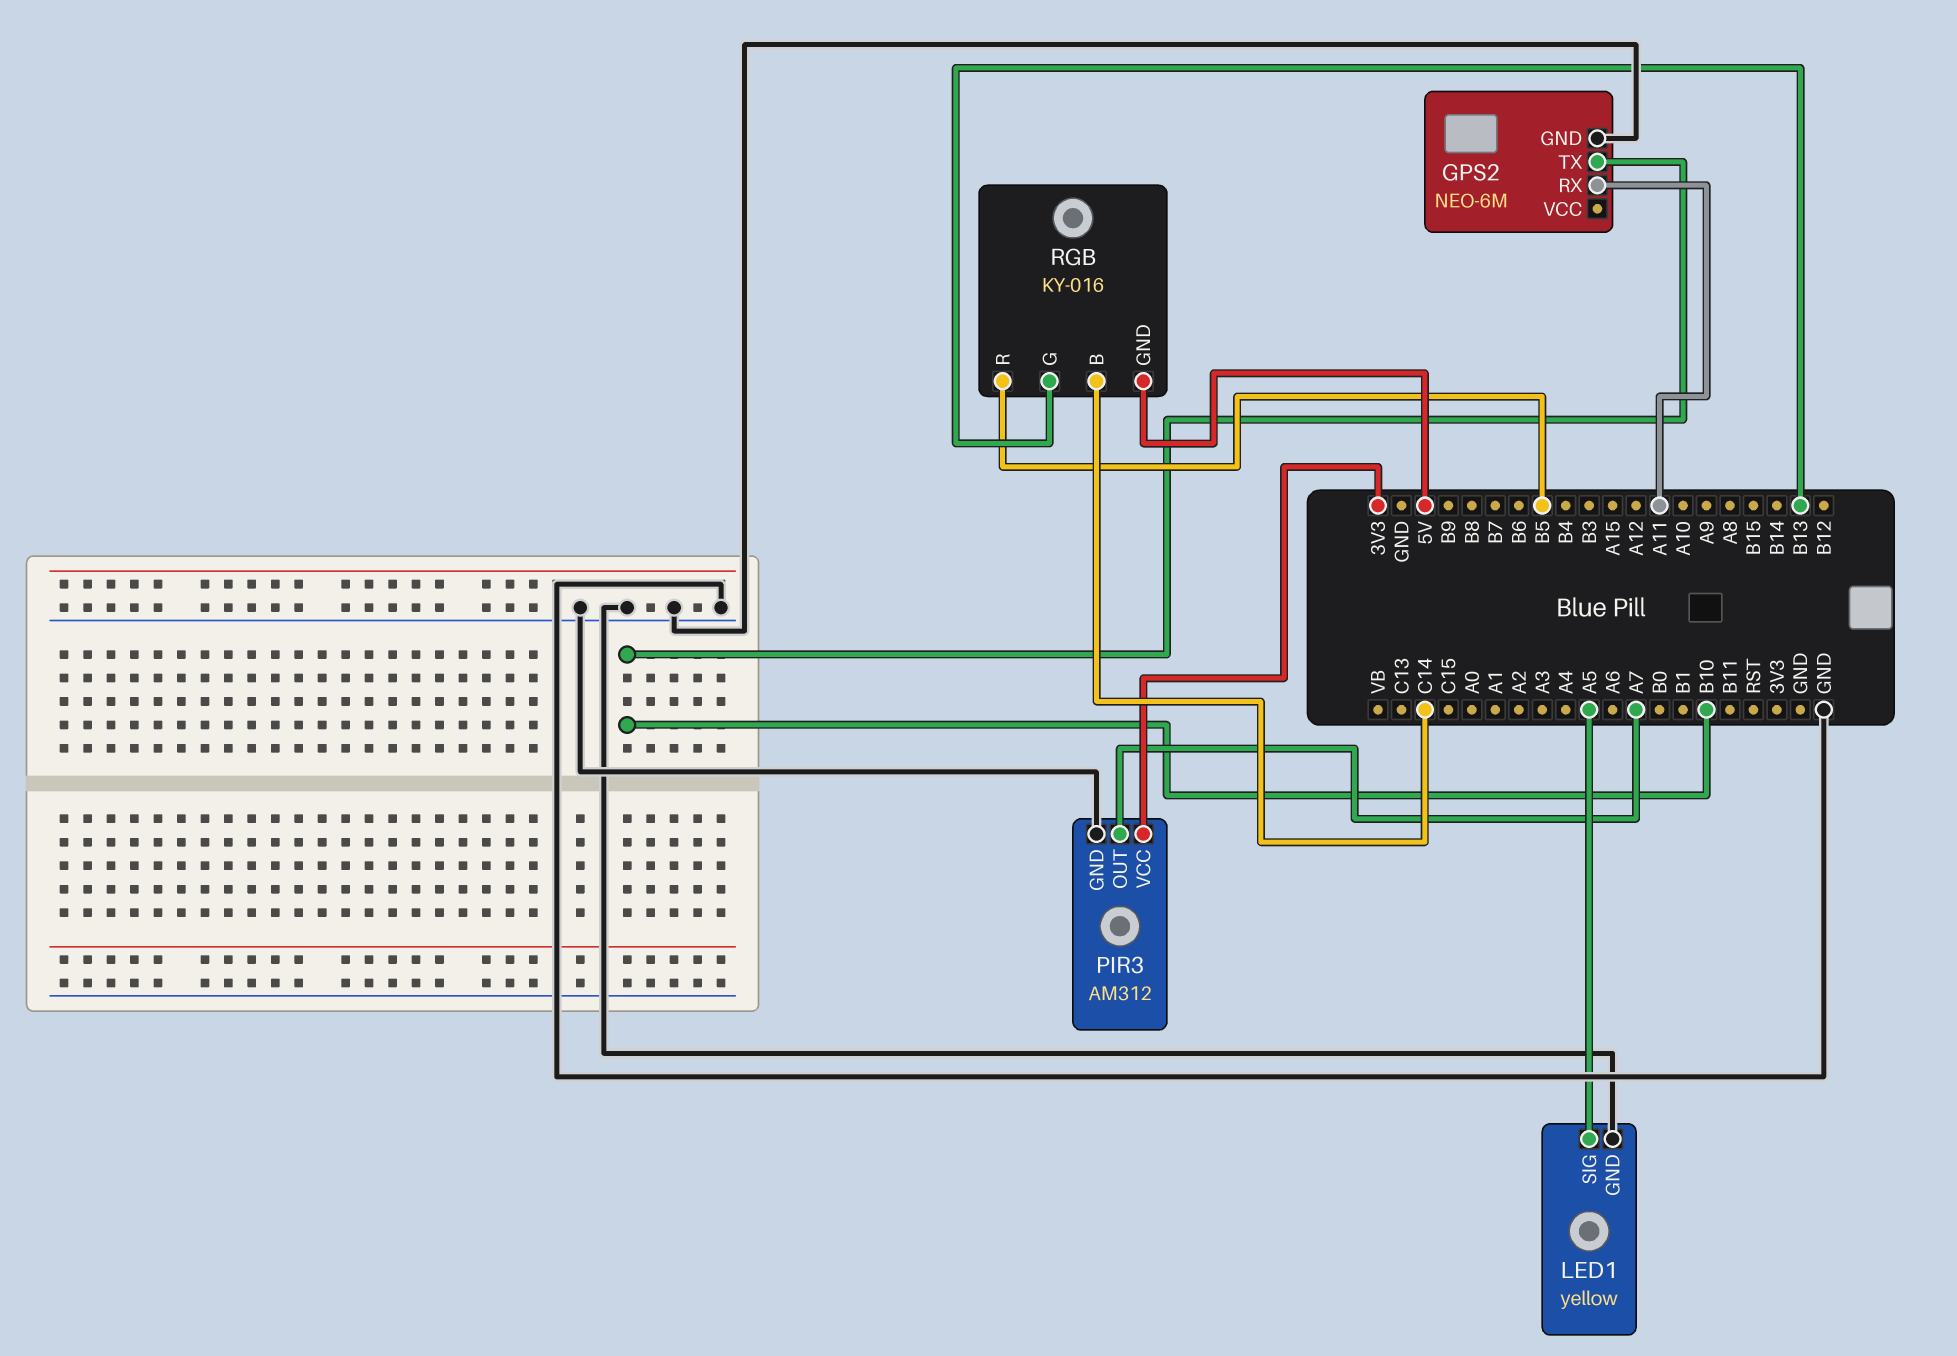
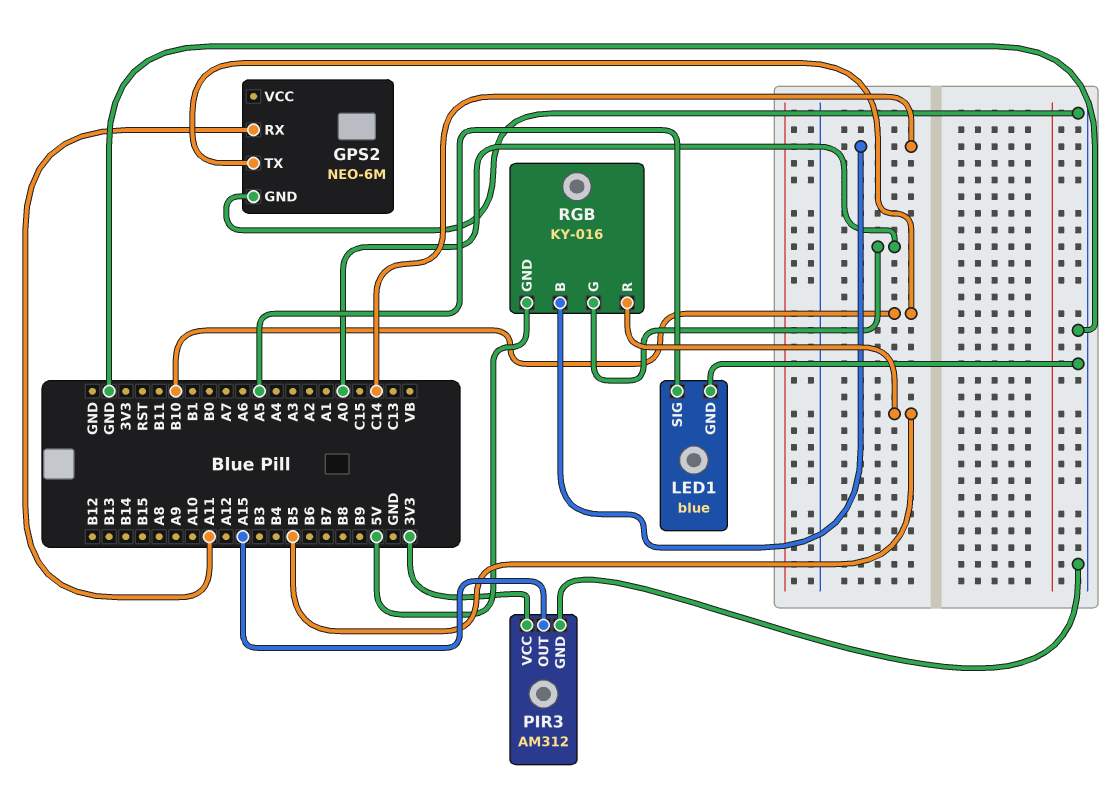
LED1: yellow -> blue
PIR3 pin OUT: A7 -> A15
RGB pin G: B13 -> A0

